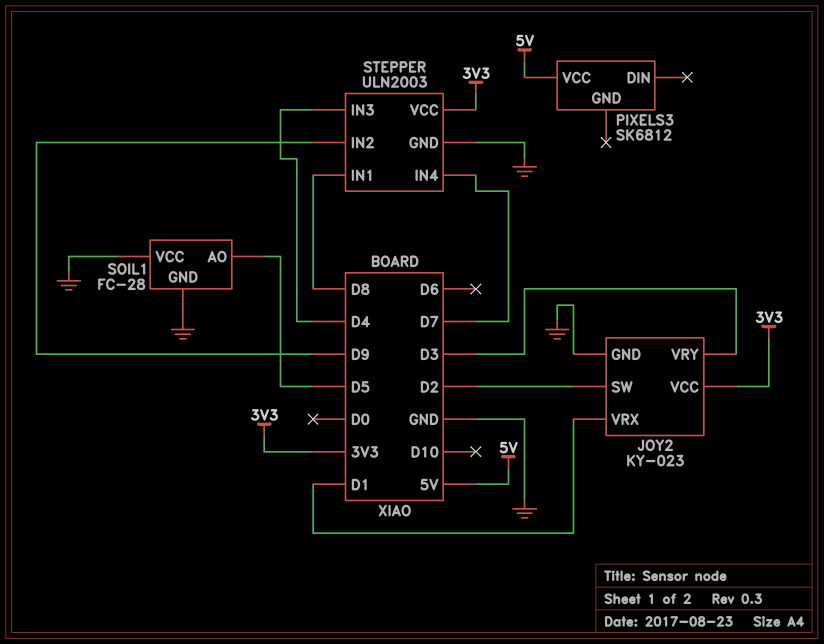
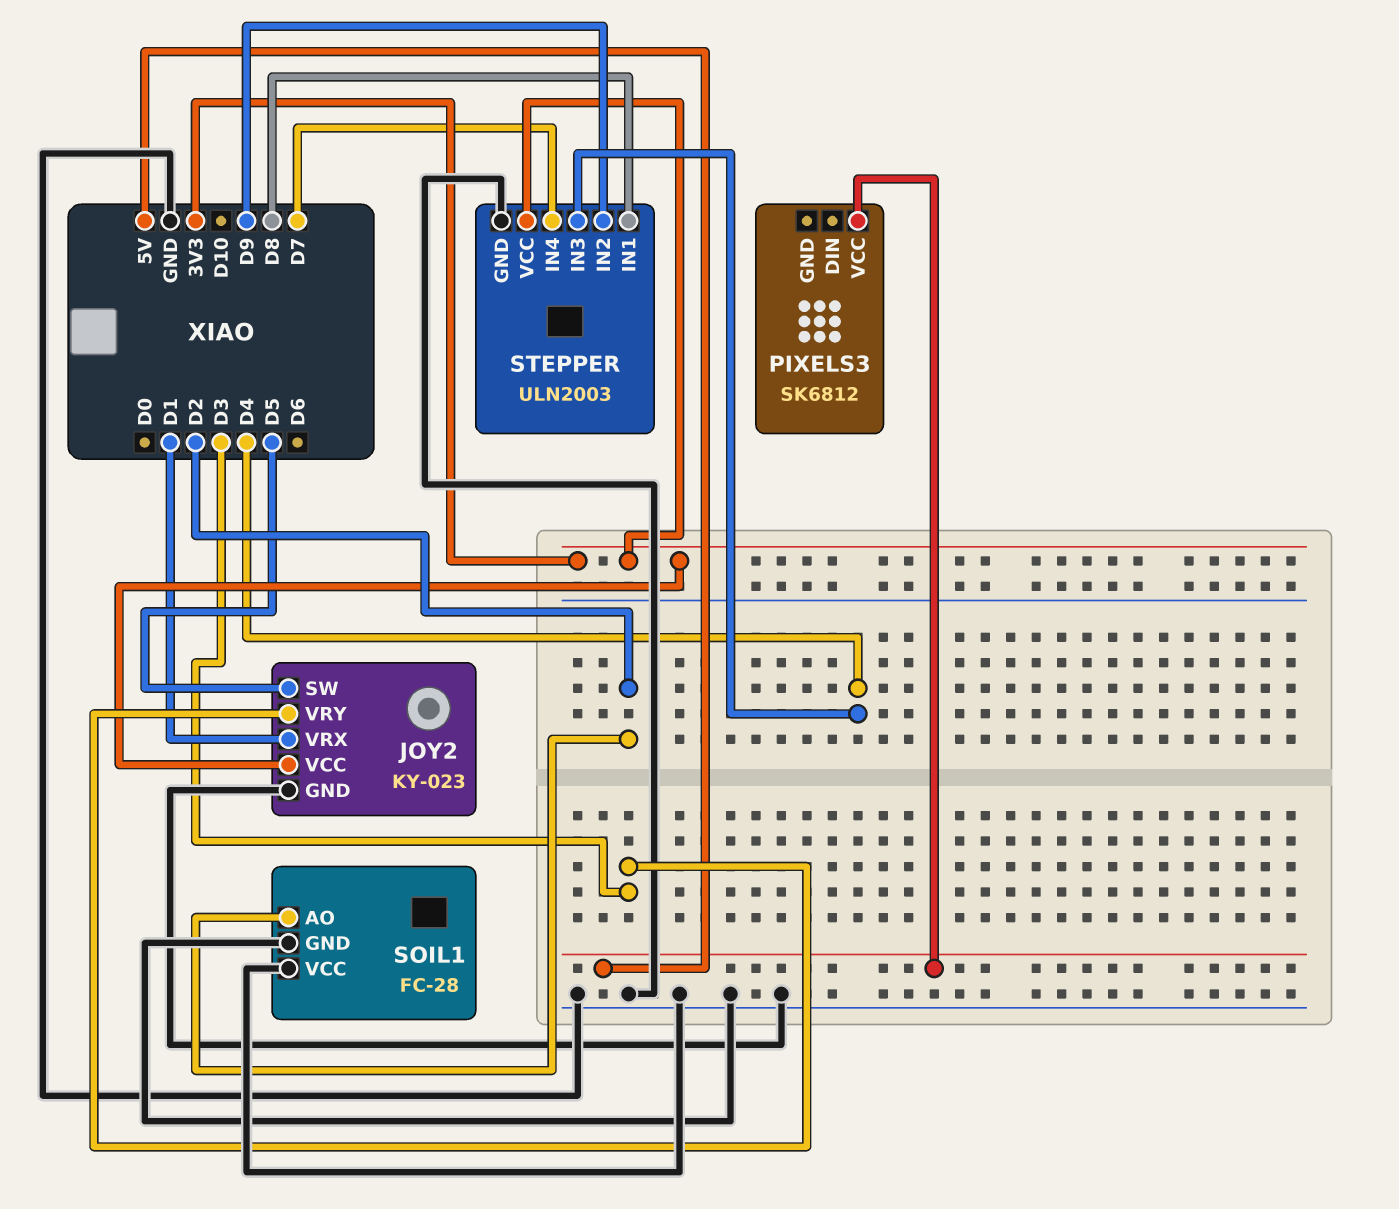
JOY2 pin SW: D2 -> D5
SOIL1 pin AO: D5 -> D2

